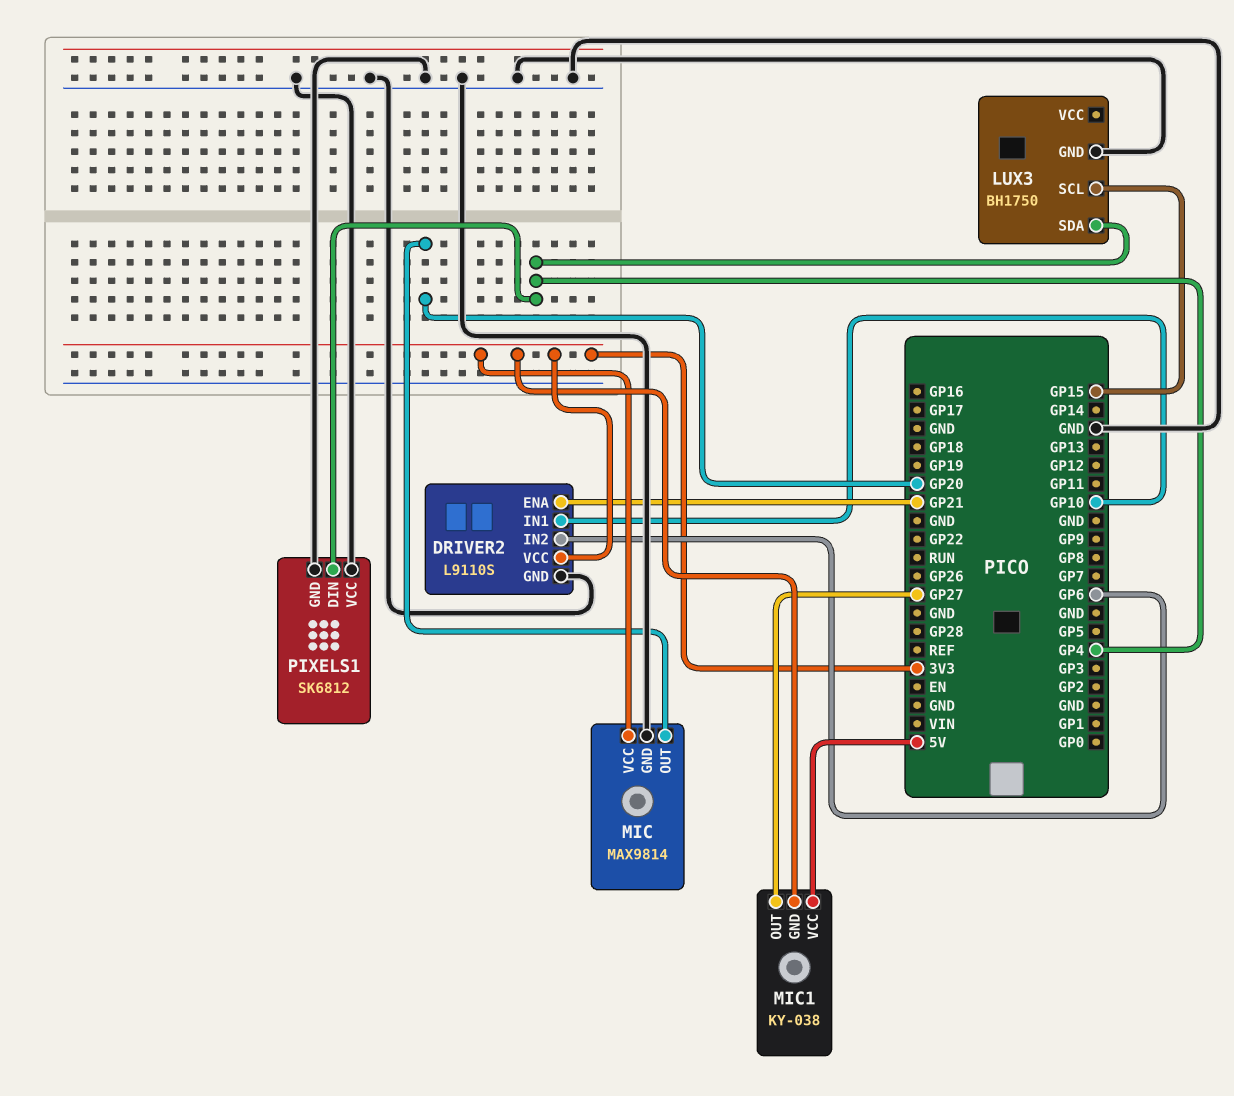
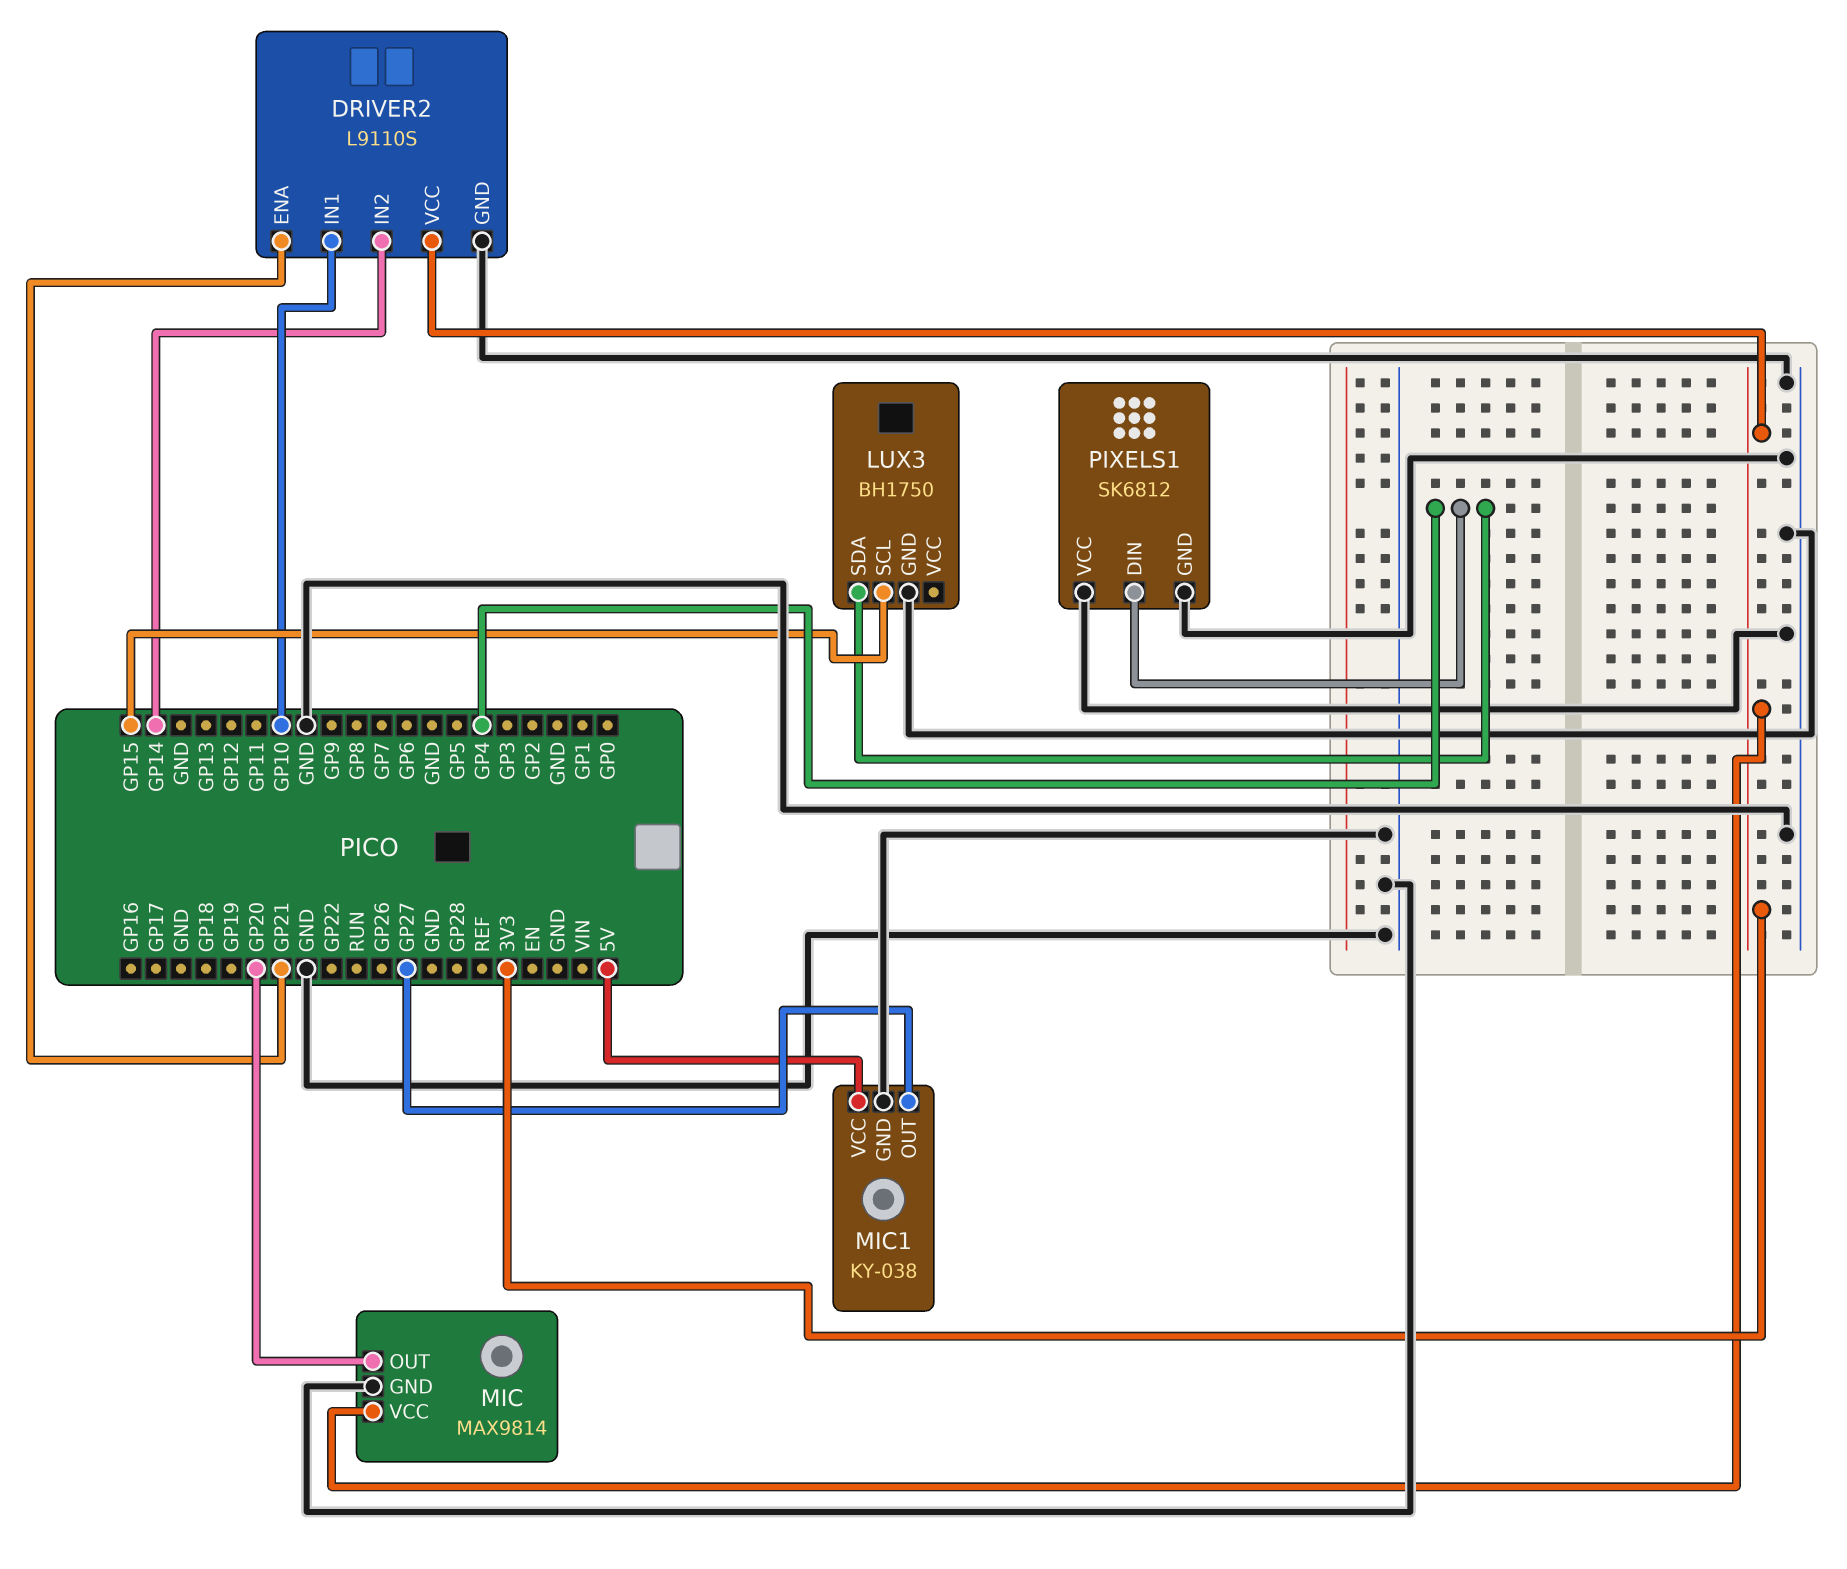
DRIVER2 pin IN2: GP6 -> GP14
MIC1 pin GND: 3V3 -> GND

